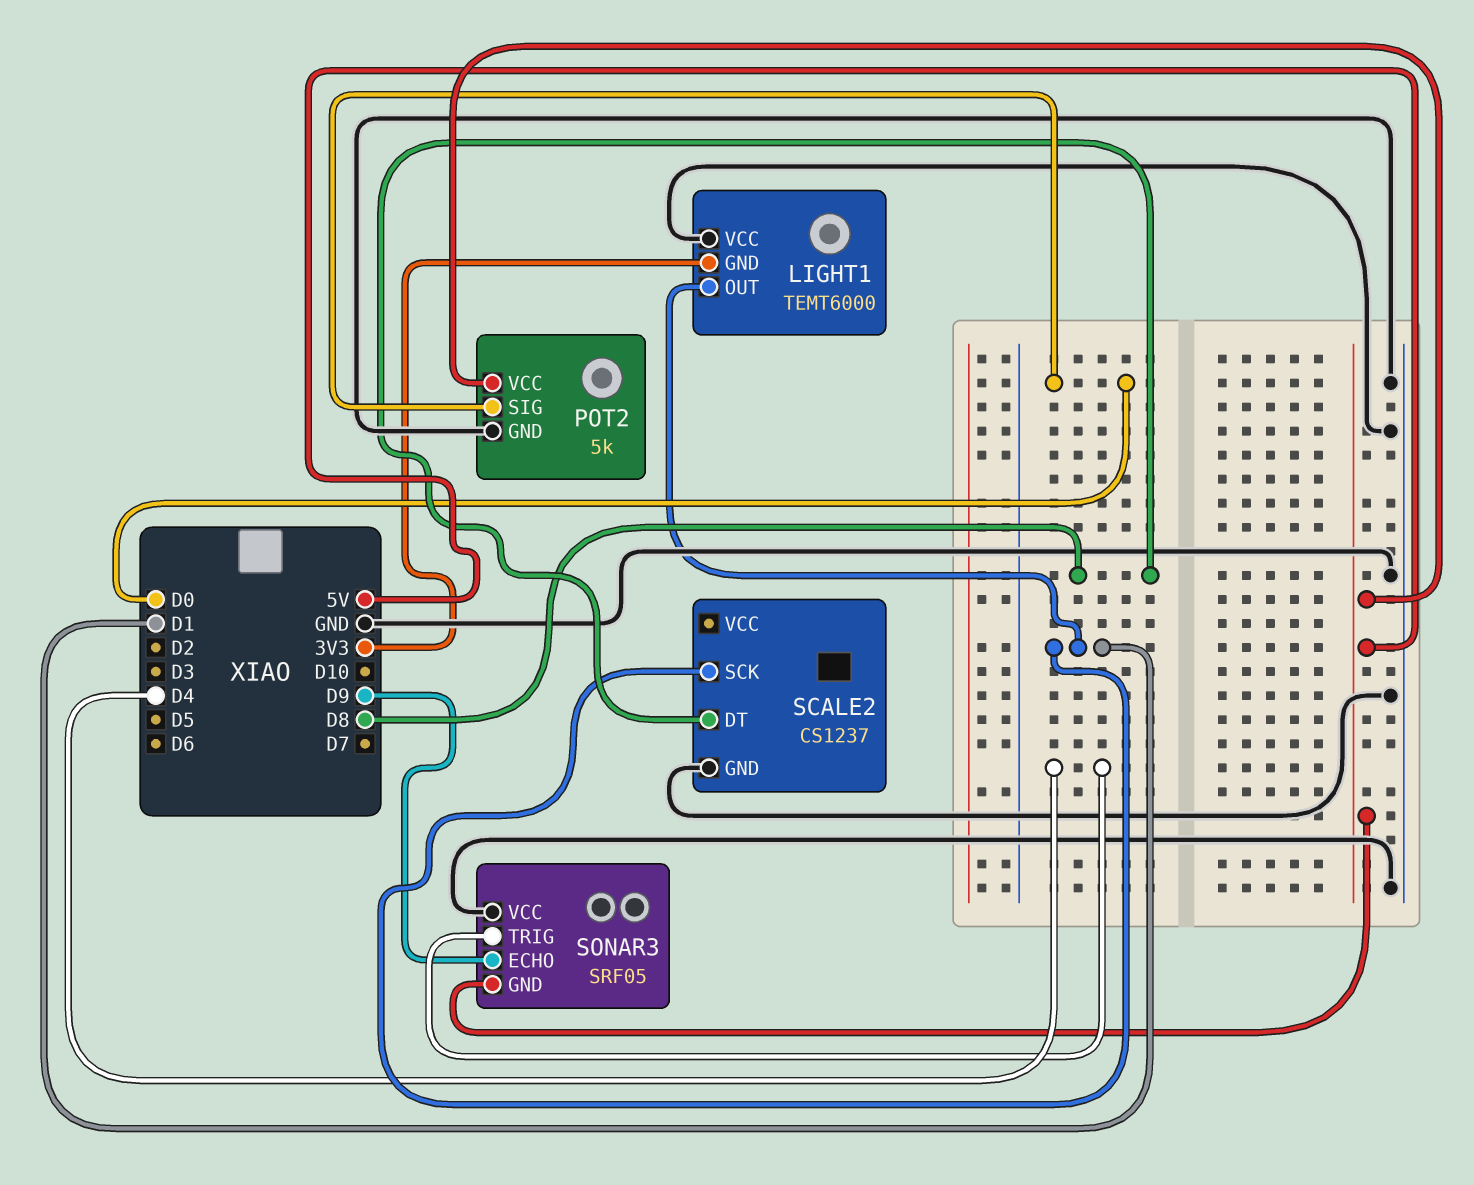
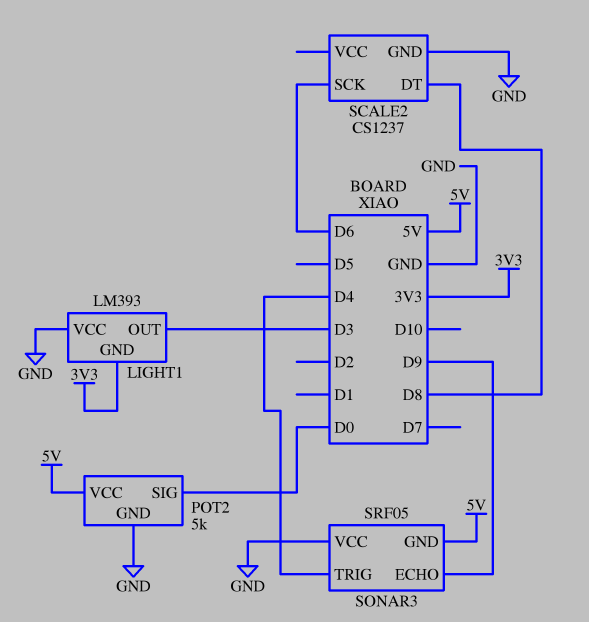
LIGHT1: TEMT6000 -> LM393
LIGHT1 pin OUT: D1 -> D3
SCALE2 pin SCK: D1 -> D6

